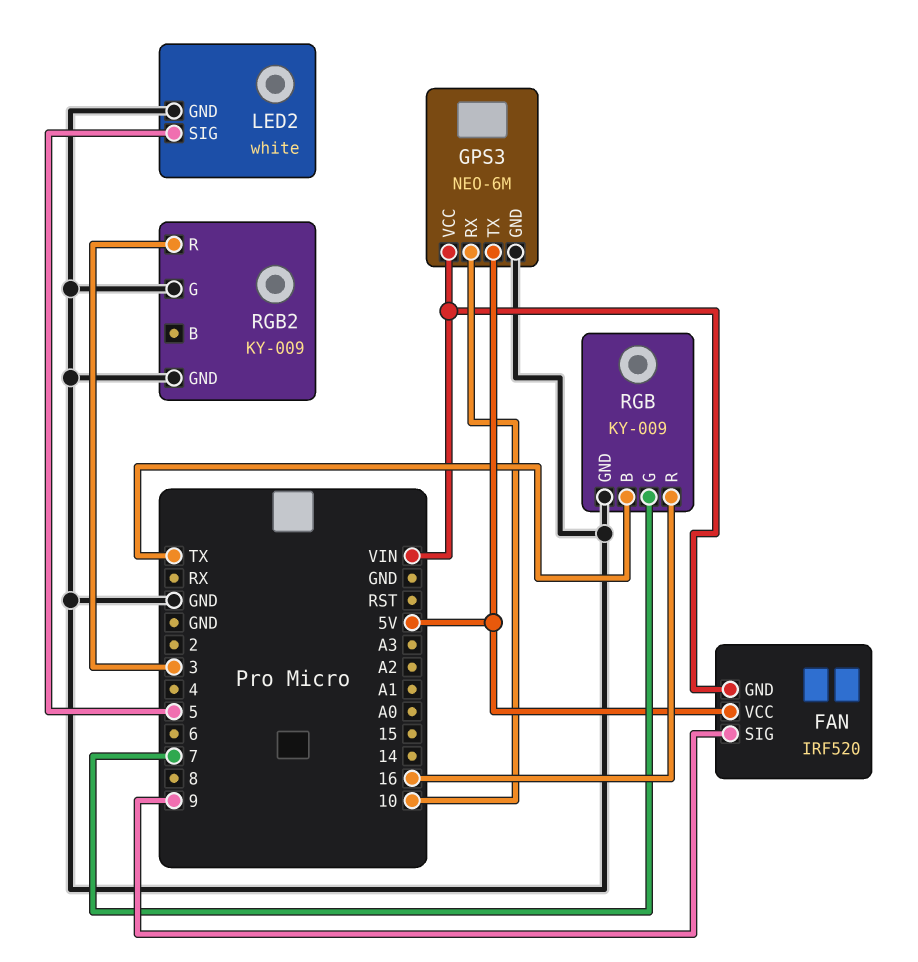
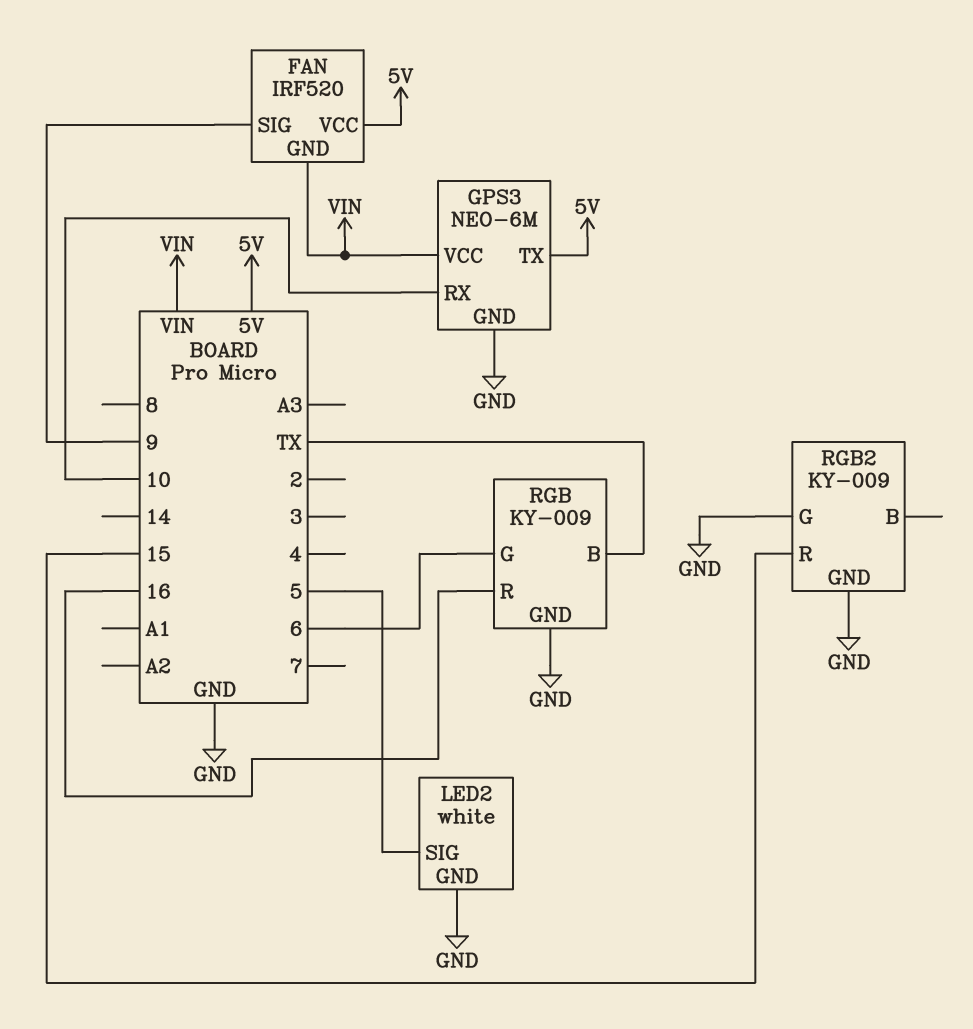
RGB pin G: 7 -> 6
RGB2 pin R: 3 -> 15

